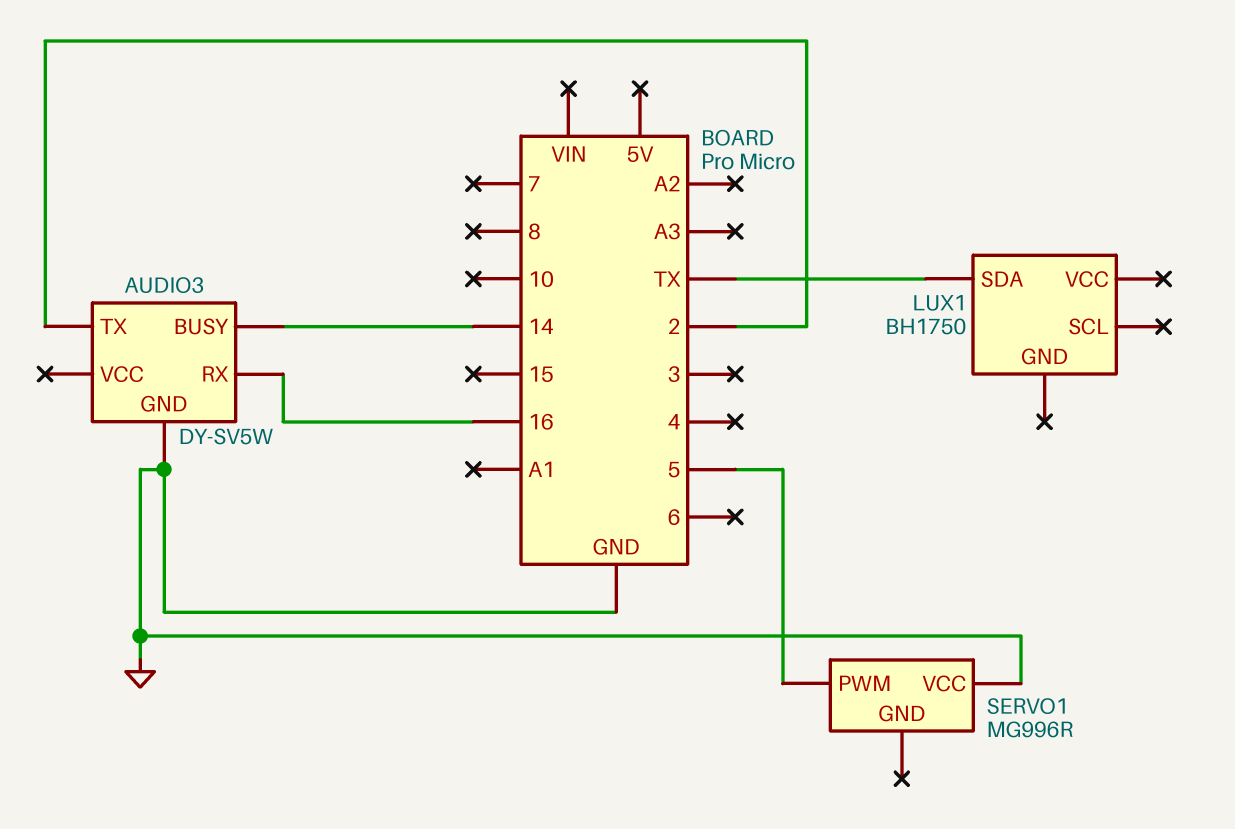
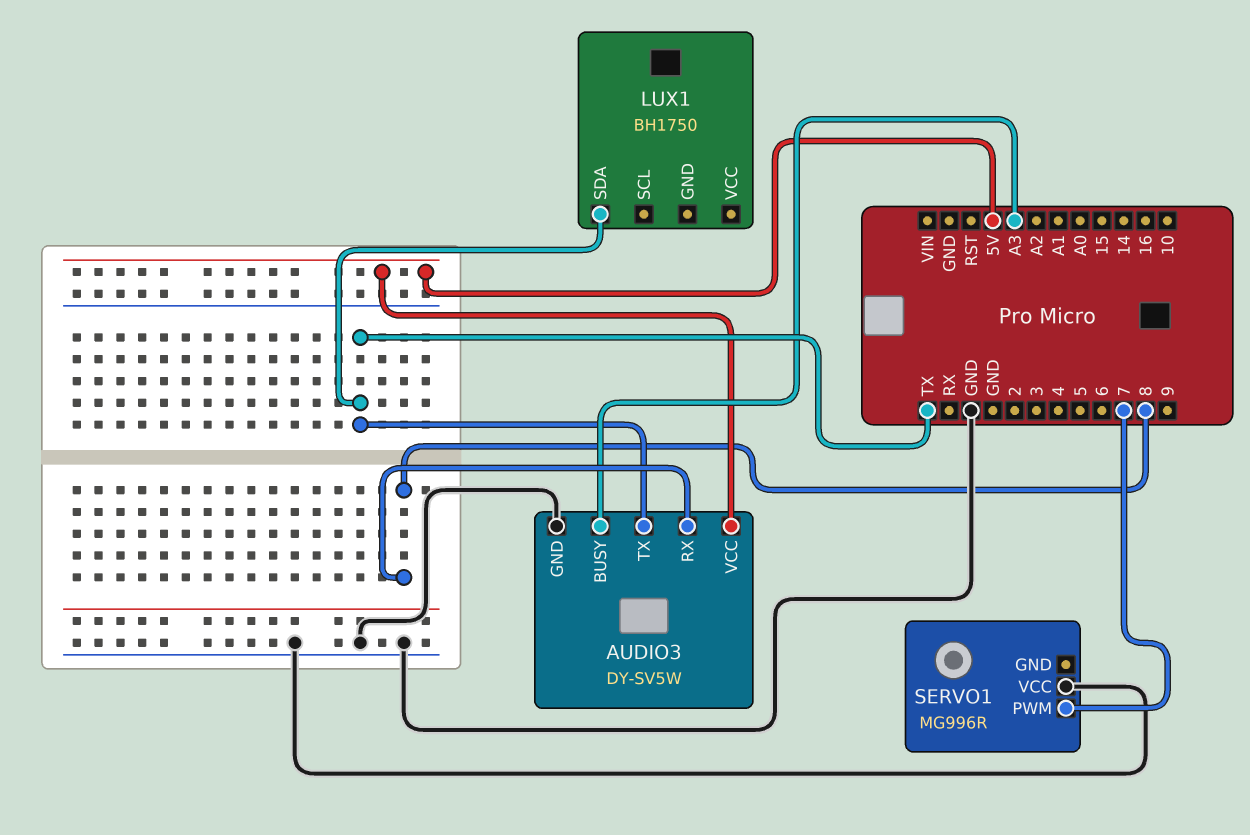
AUDIO3 pin BUSY: 14 -> A3
AUDIO3 pin RX: 16 -> 8
AUDIO3 pin TX: 2 -> TX
AUDIO3 pin VCC: none -> 5V
SERVO1 pin PWM: 5 -> 7

